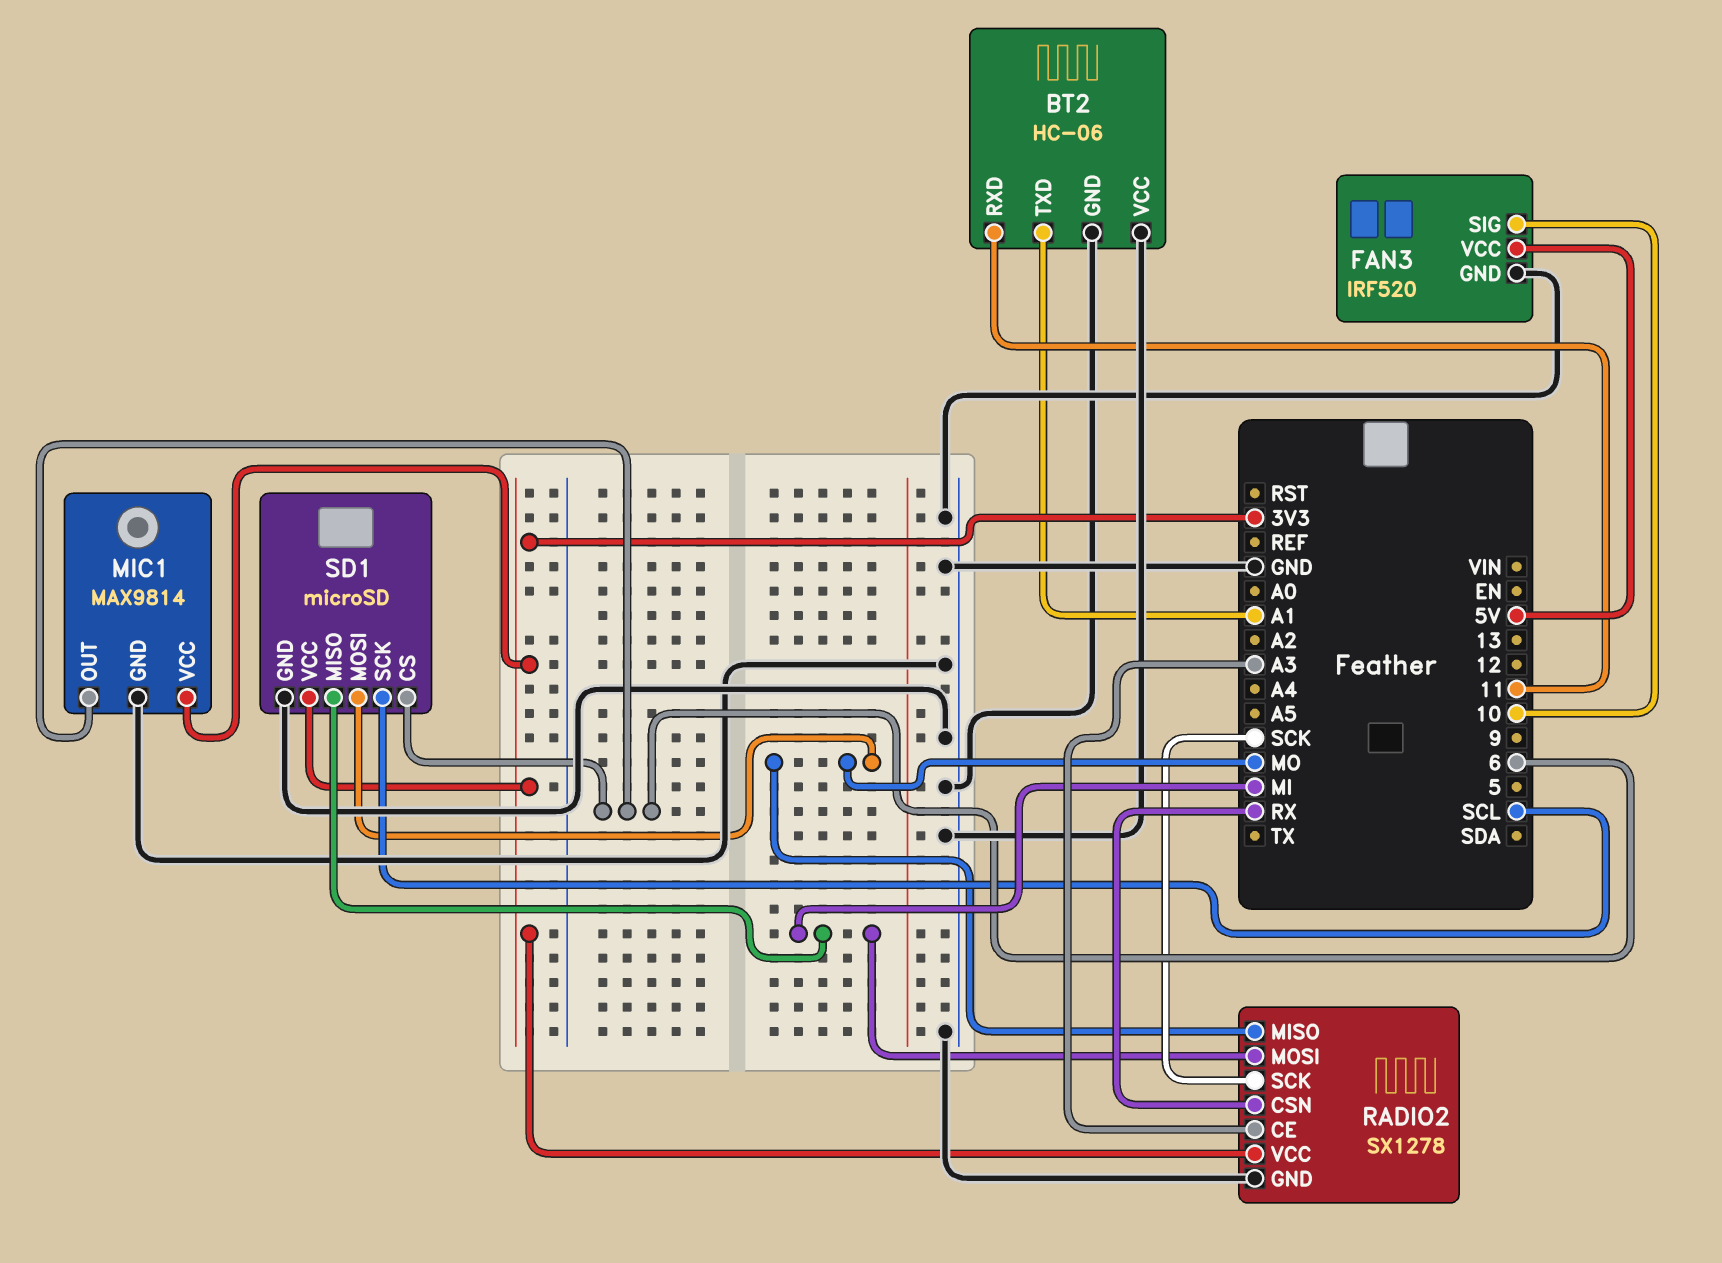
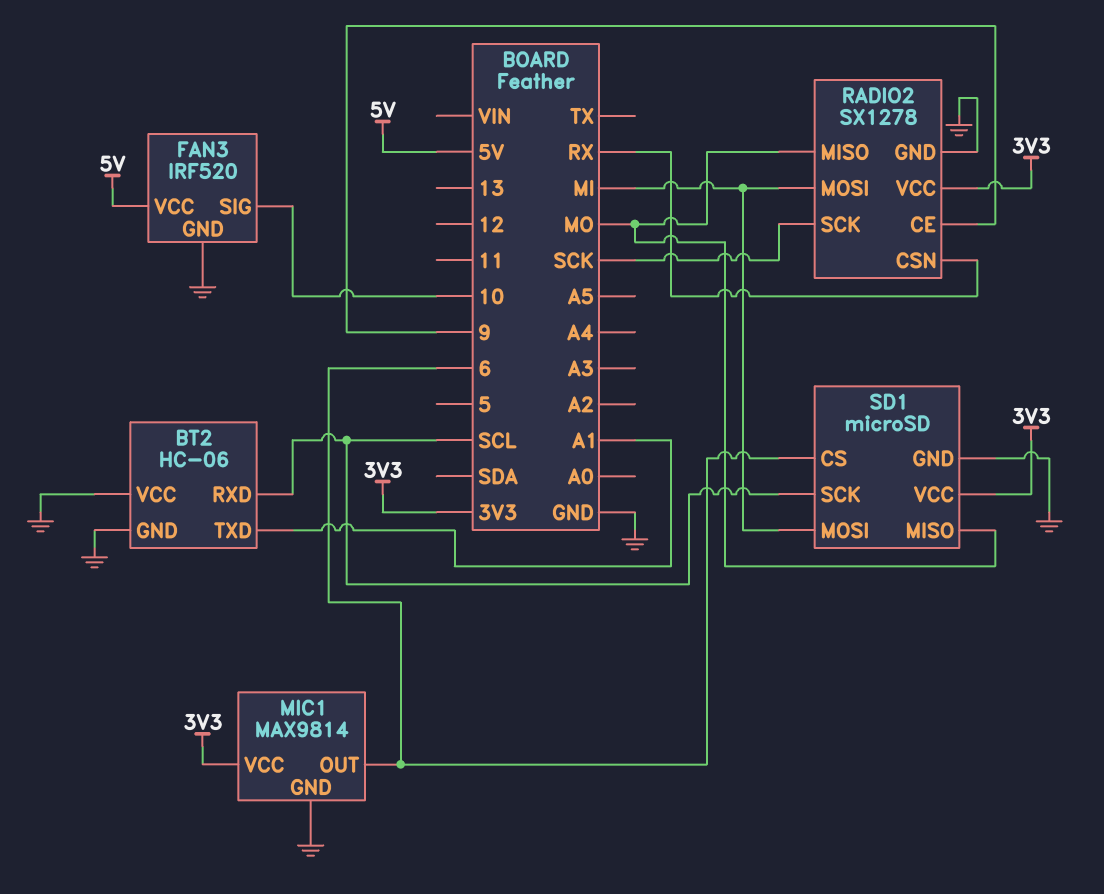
BT2 pin RXD: 11 -> SCL
RADIO2 pin CE: A3 -> 9
SD1 pin MISO: MI -> MO
SD1 pin MOSI: MO -> MI

